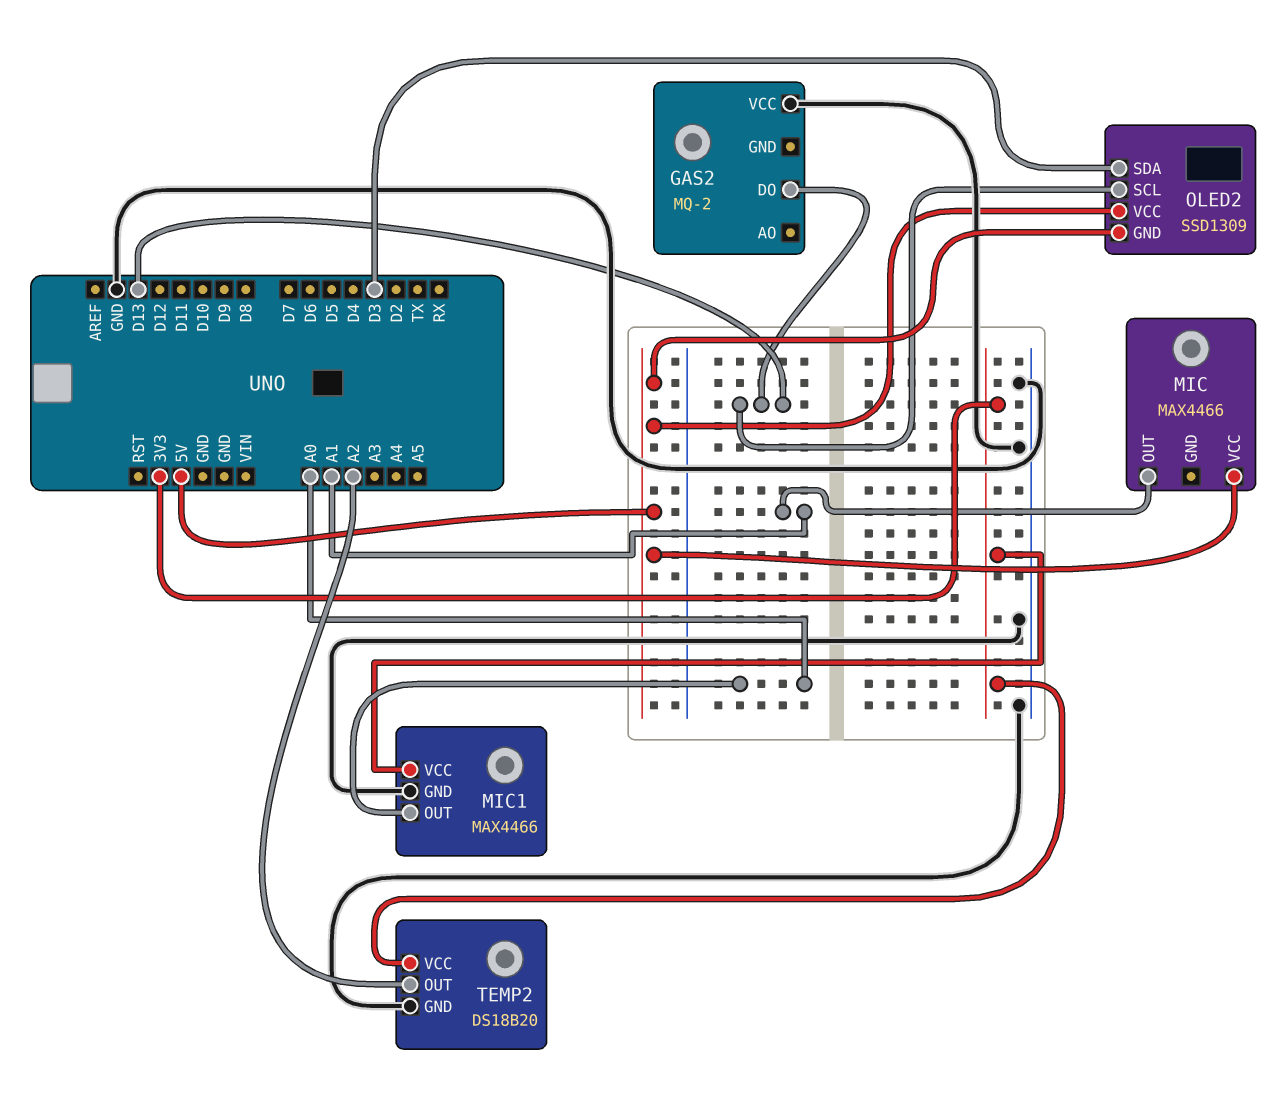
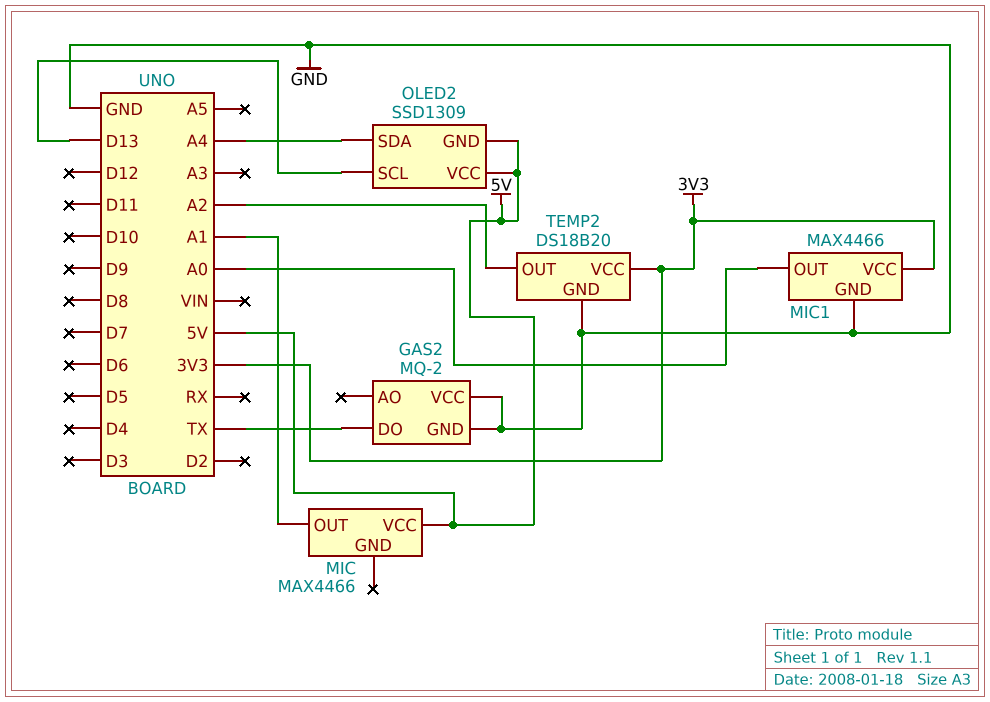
GAS2 pin DO: D13 -> TX
GAS2 pin GND: none -> GND
OLED2 pin SDA: D3 -> A4

